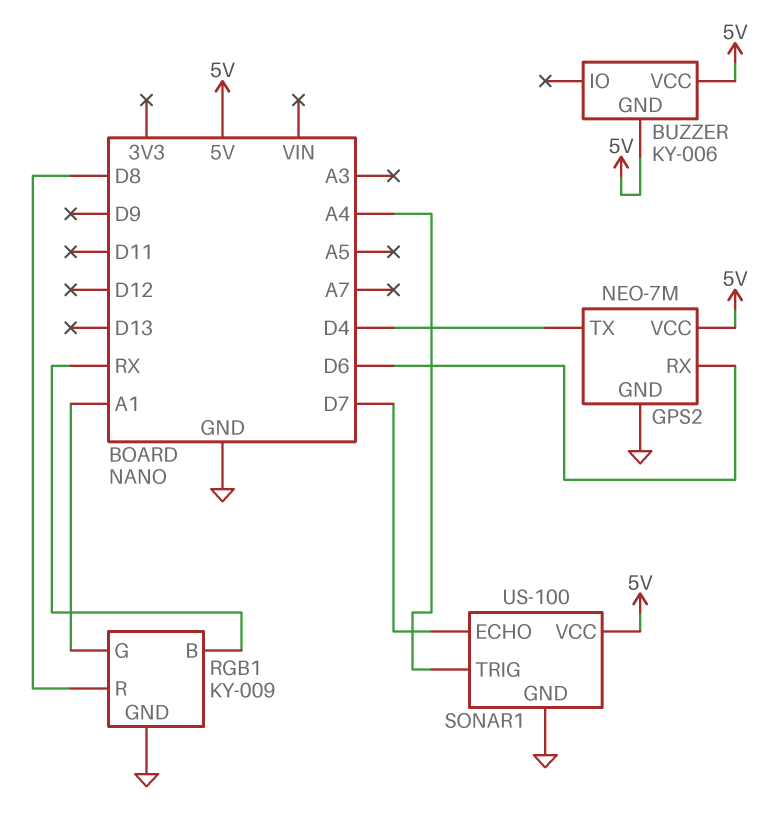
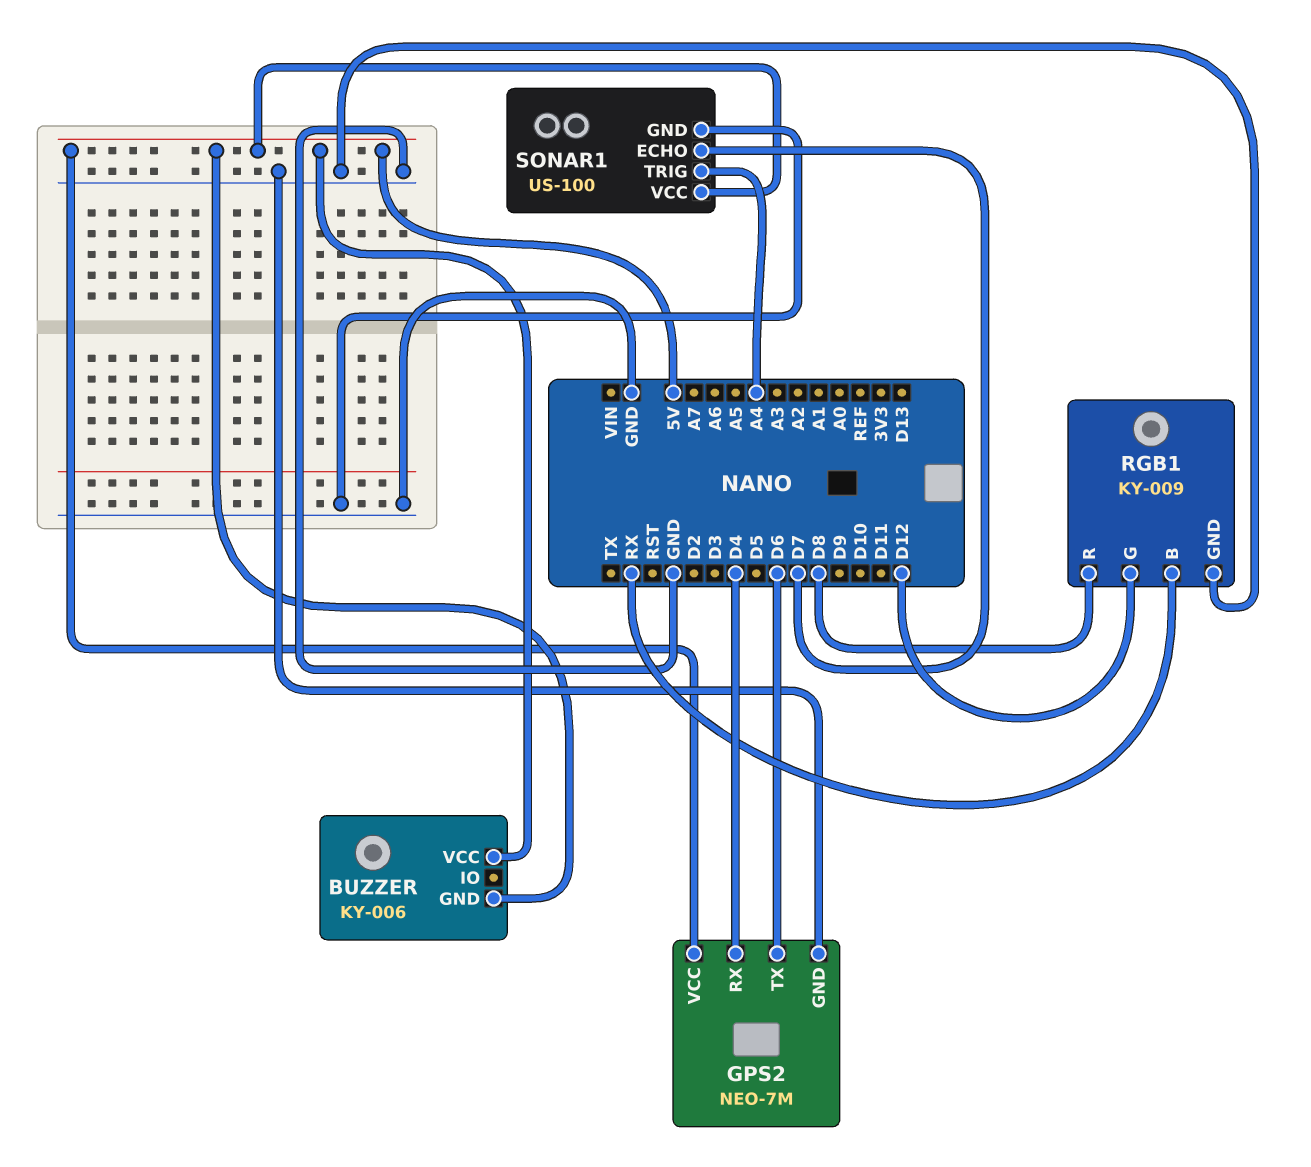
GPS2 pin RX: D6 -> D4
GPS2 pin TX: D4 -> D6
RGB1 pin G: A1 -> D12

